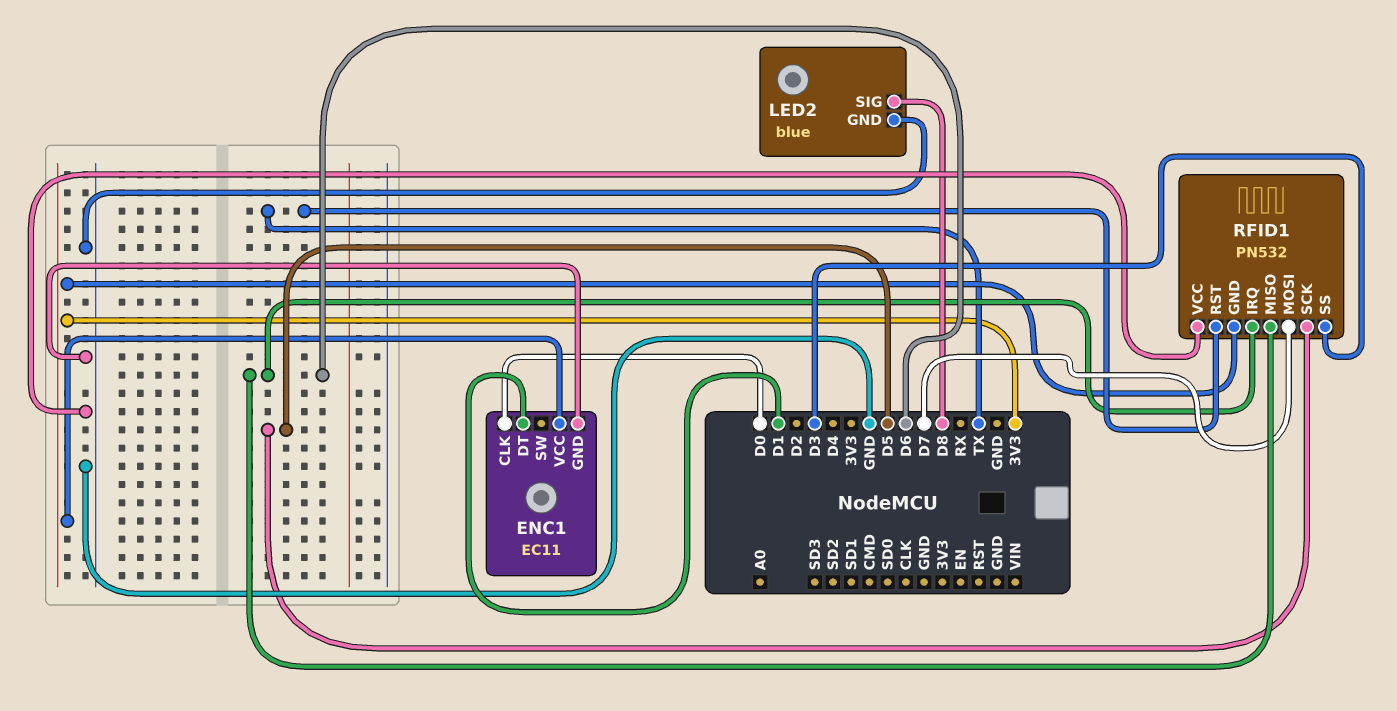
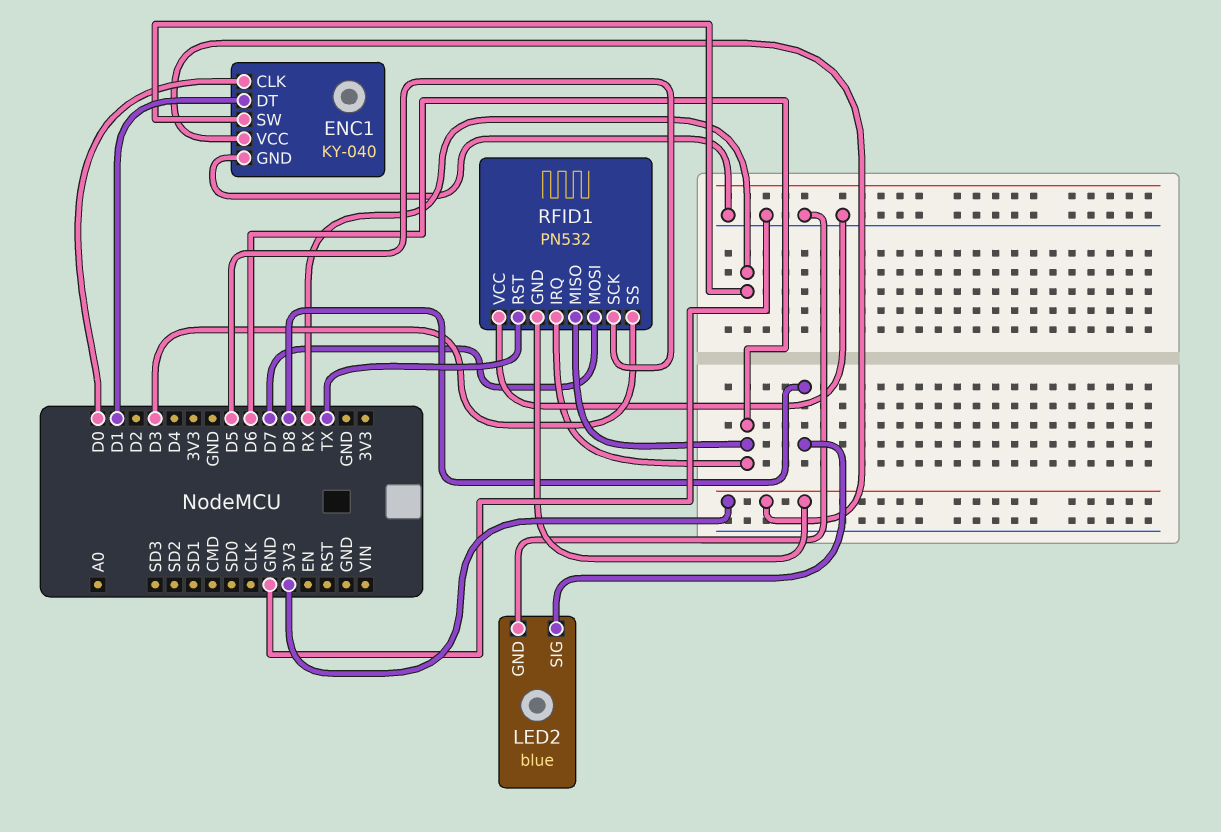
ENC1: EC11 -> KY-040
ENC1 pin SW: none -> RX

